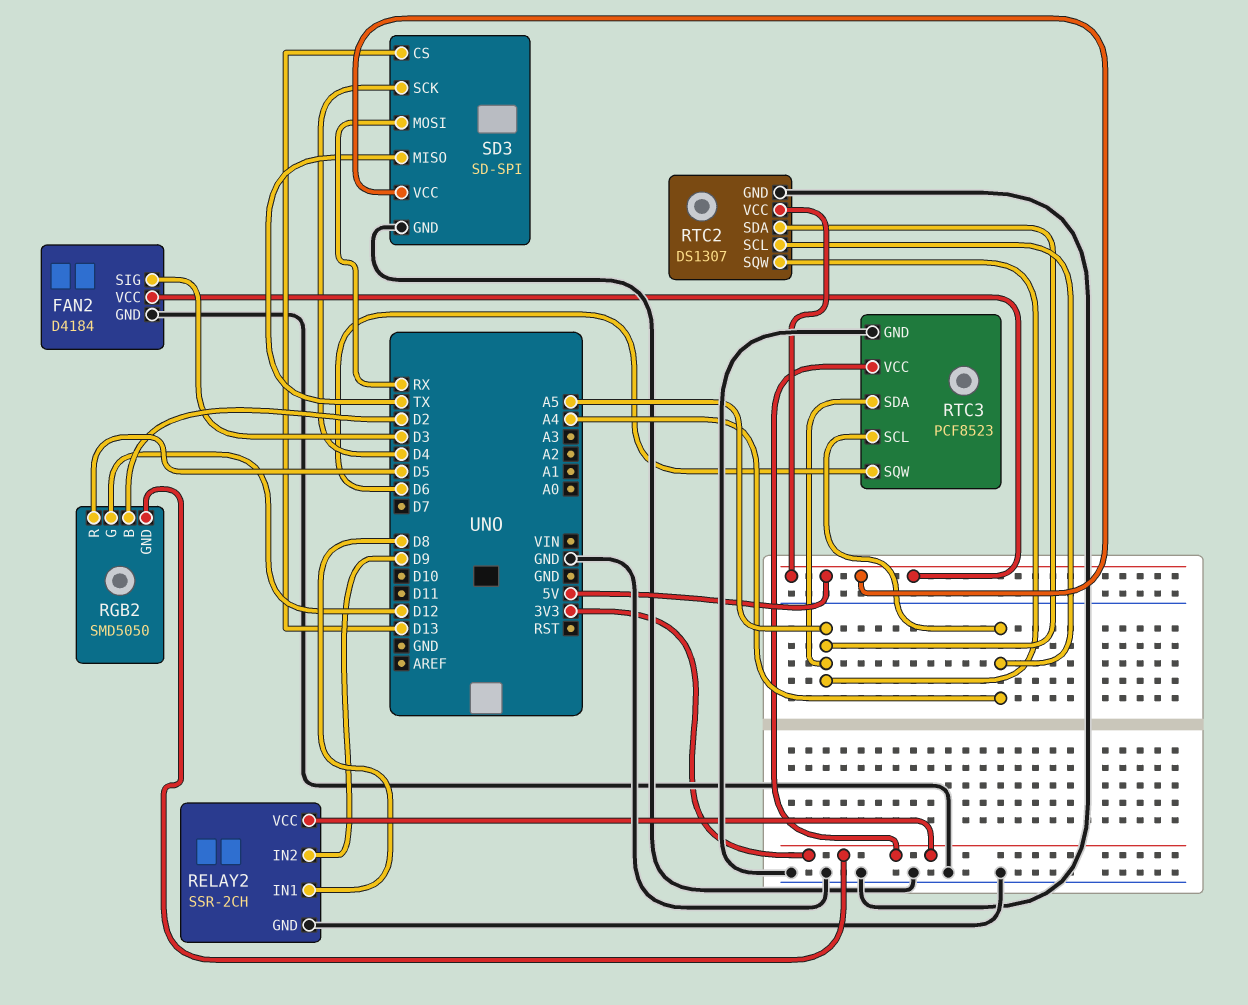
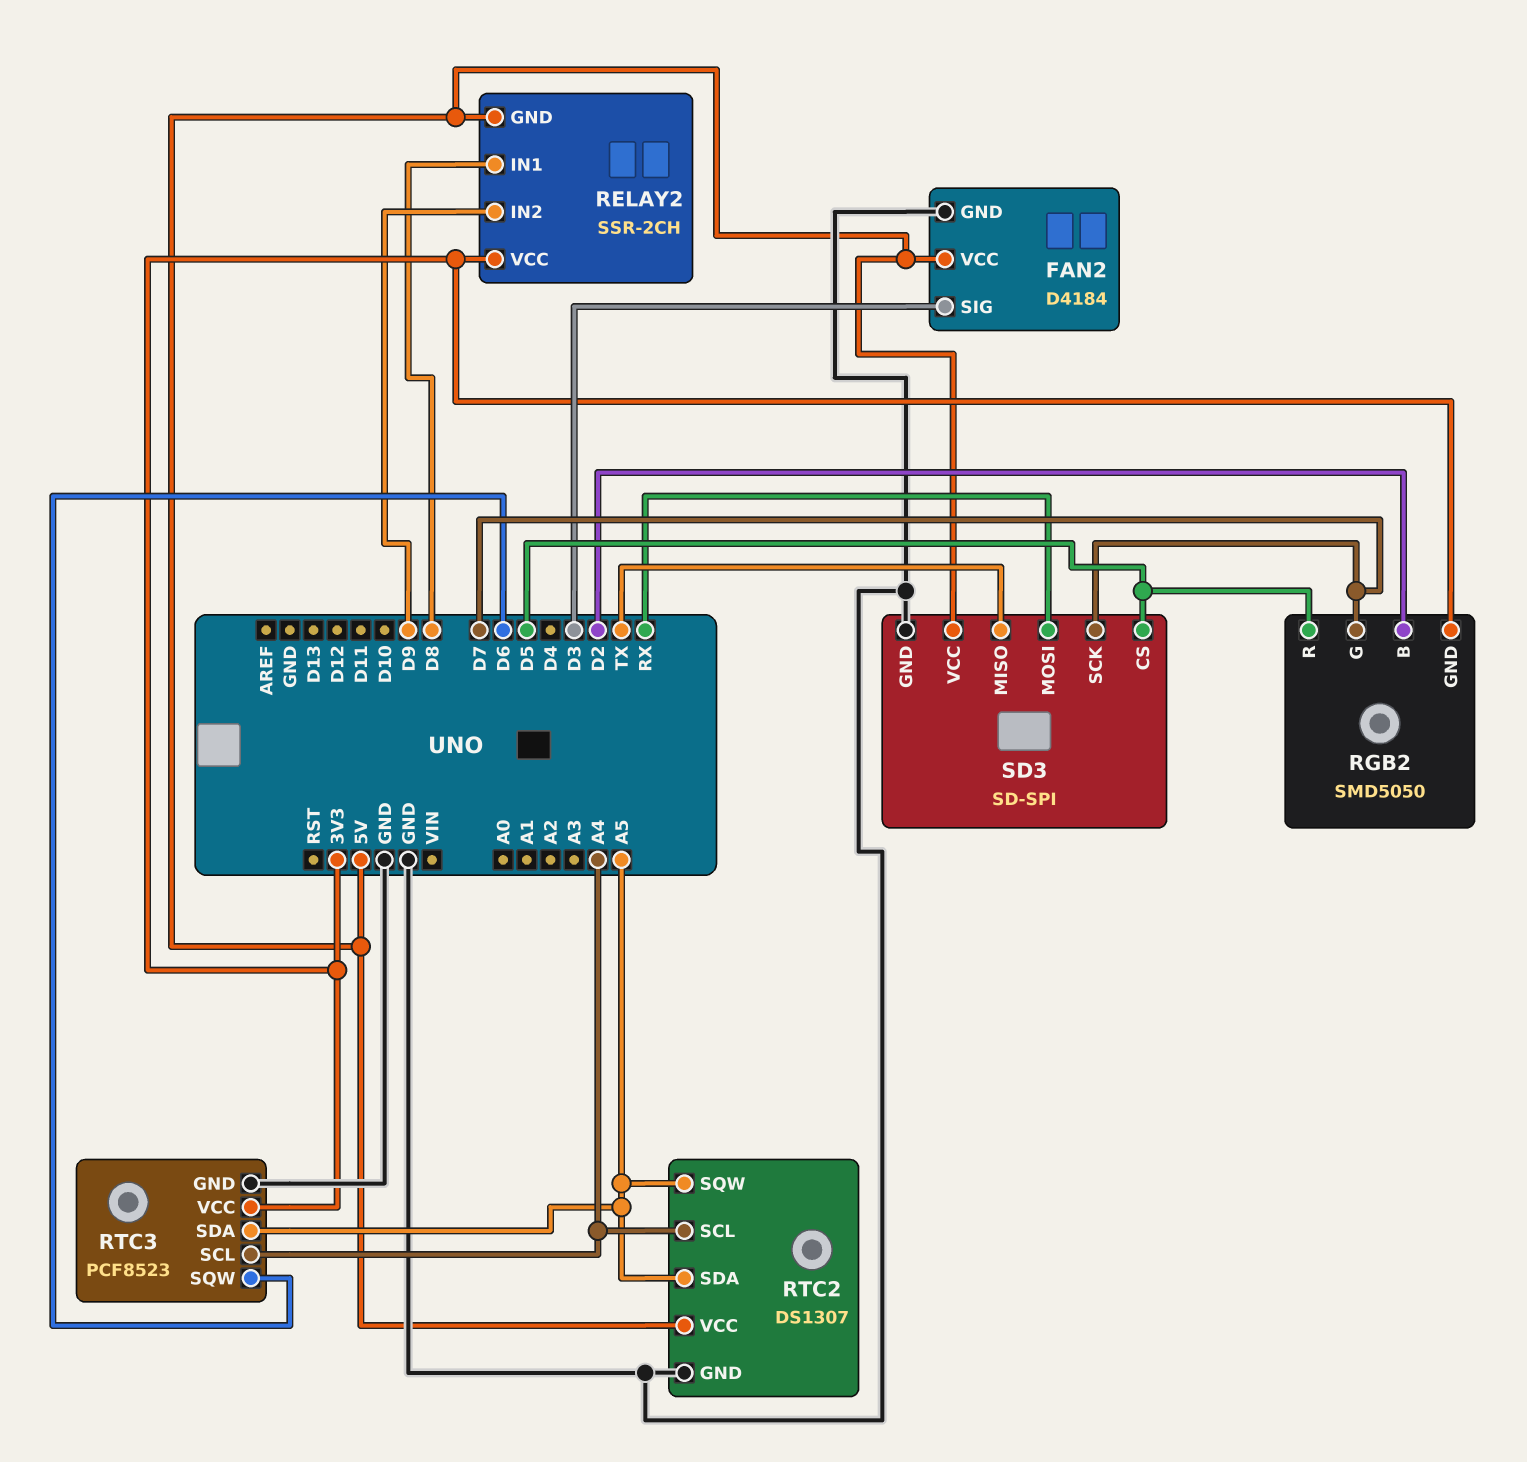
RELAY2 pin GND: GND -> 5V
RGB2 pin G: D12 -> D7
SD3 pin CS: D13 -> D5
SD3 pin SCK: D4 -> D7

